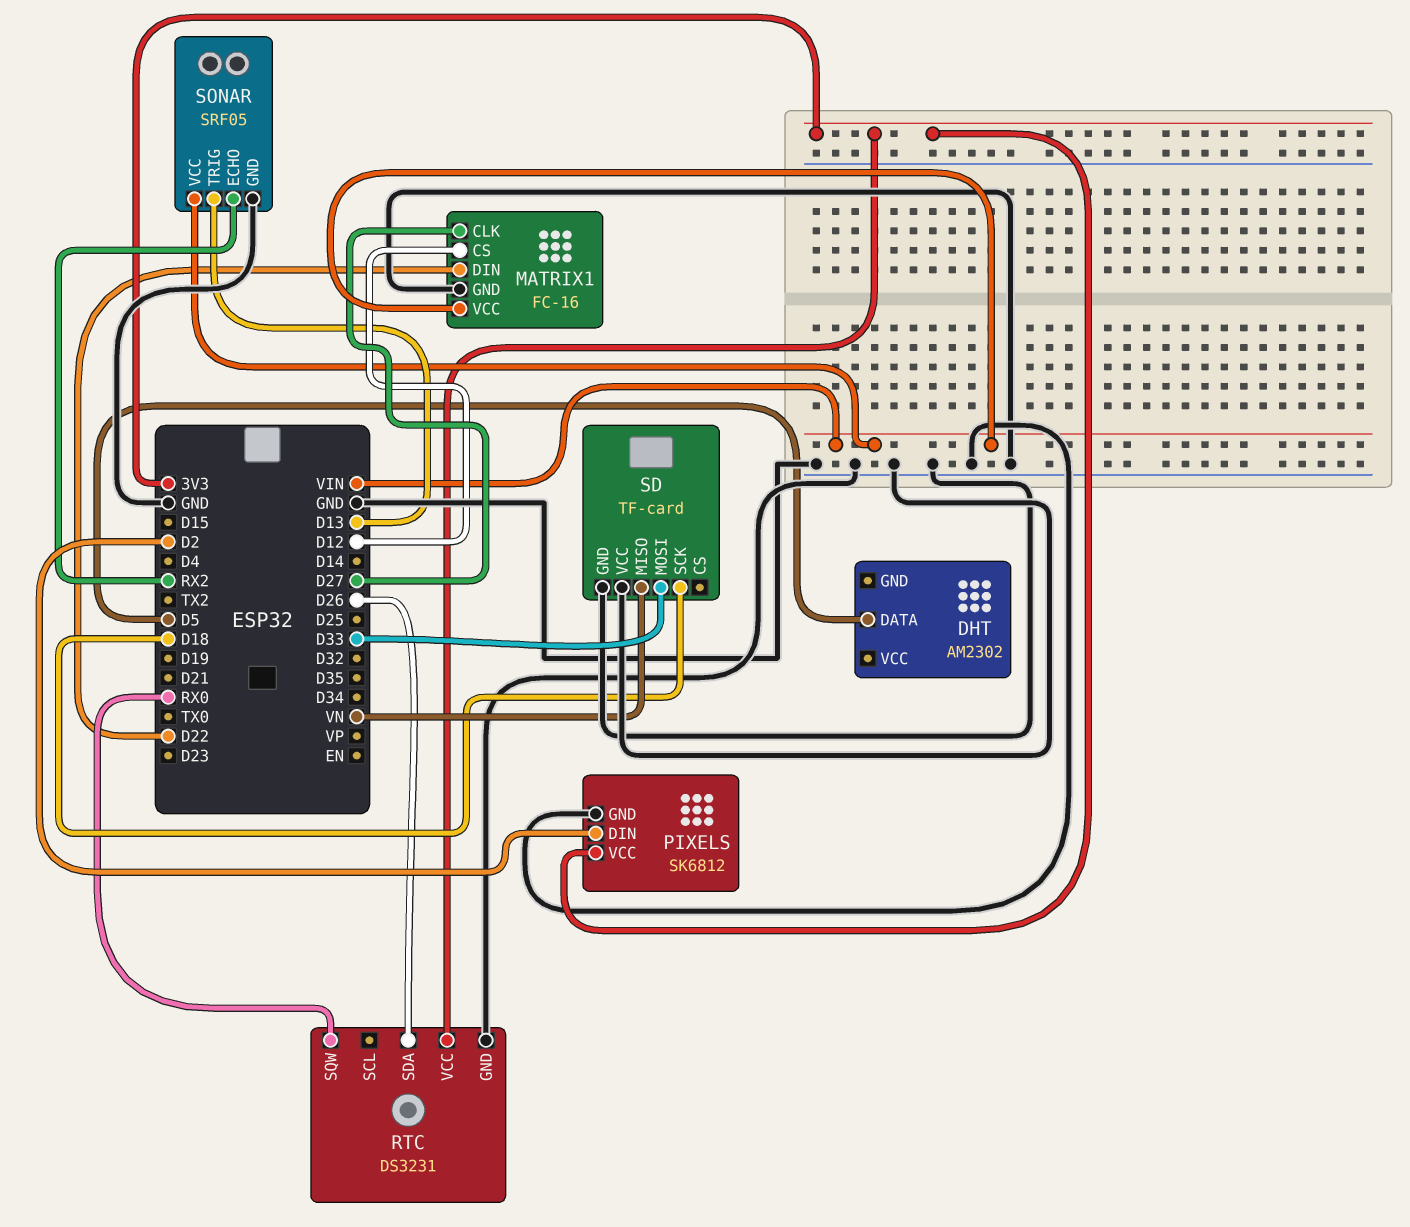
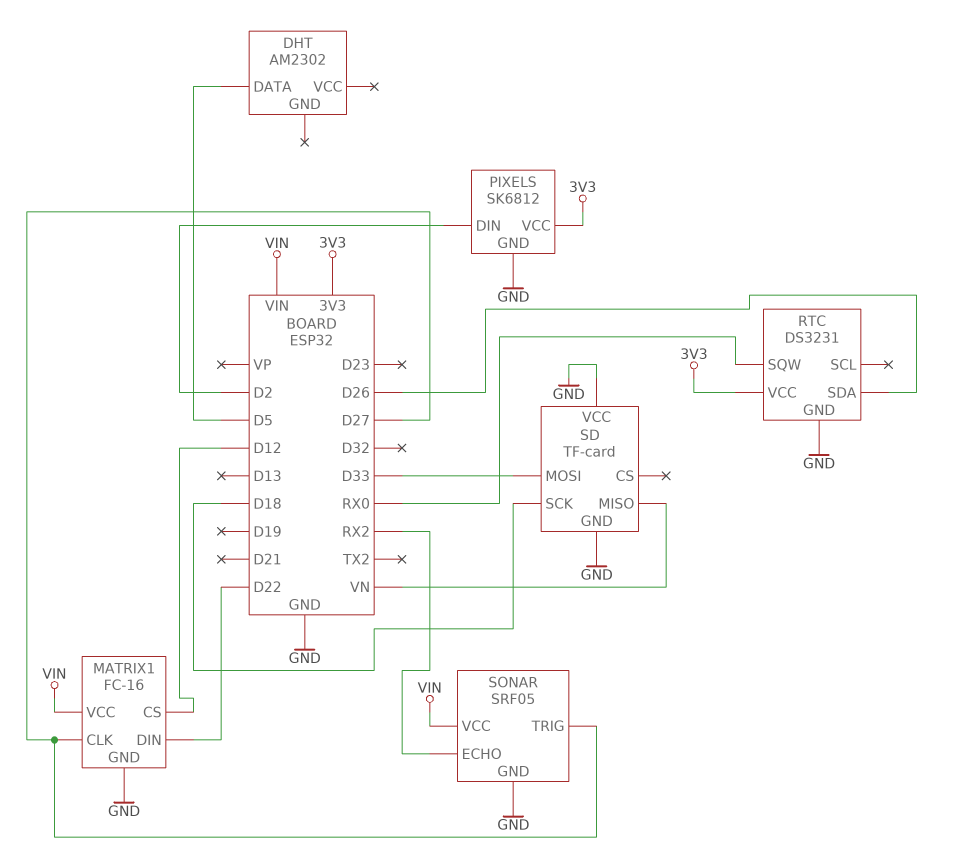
SONAR pin TRIG: D13 -> D27

